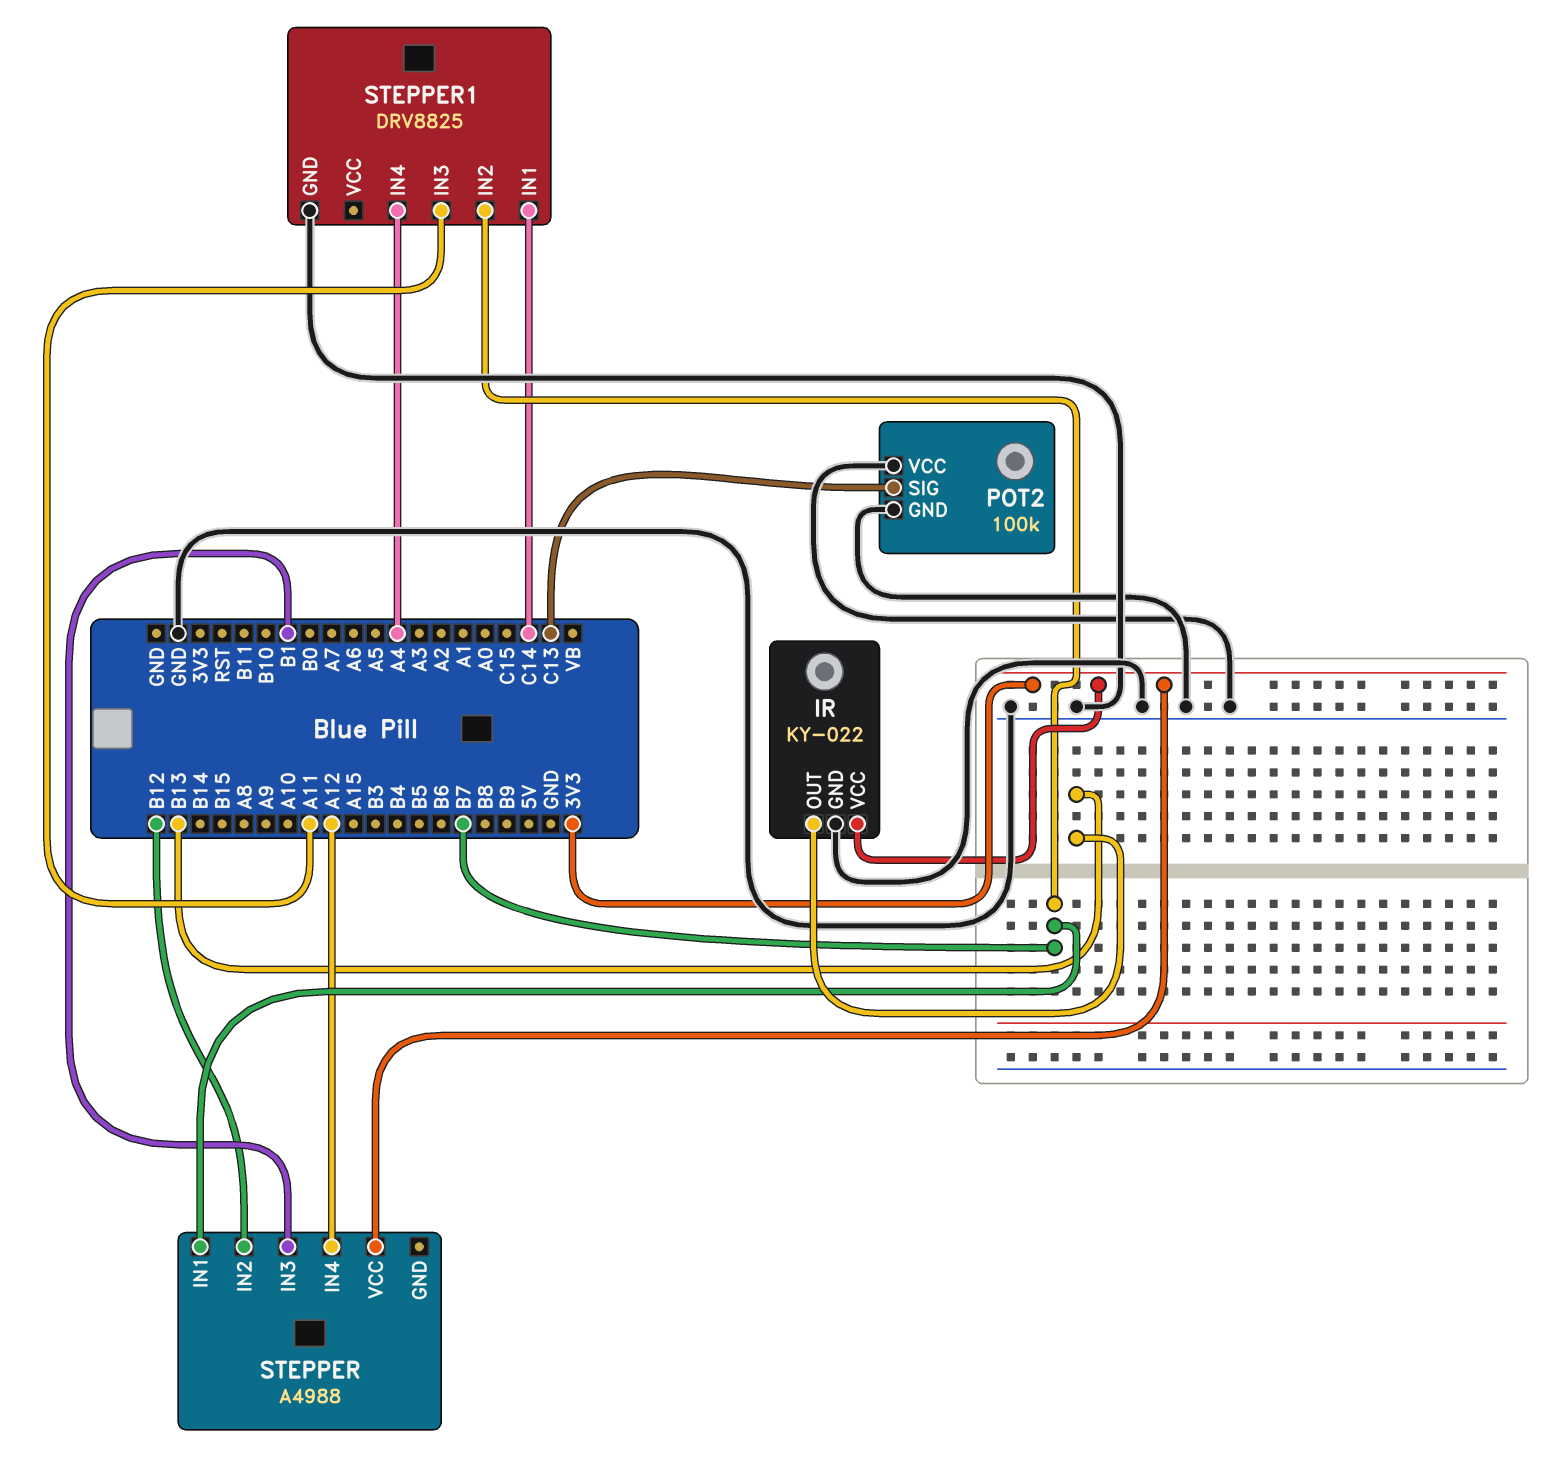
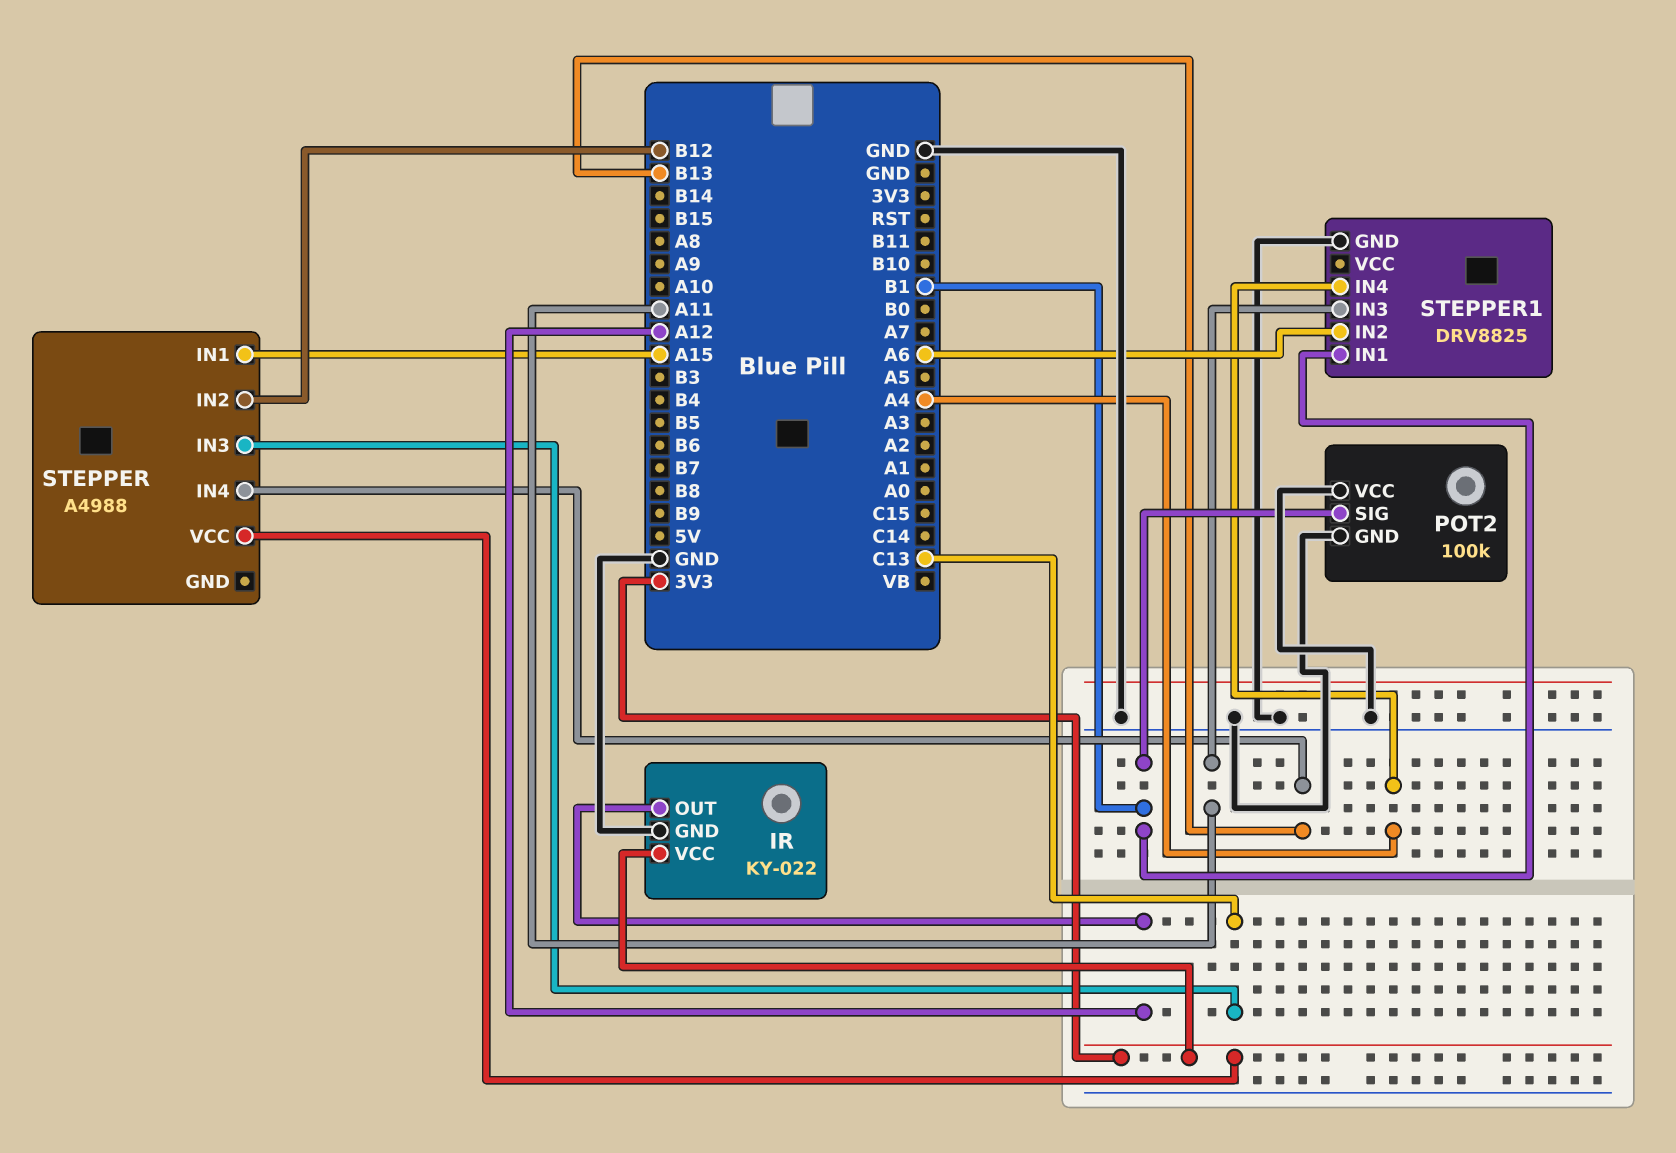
IR pin OUT: B13 -> A12
POT2 pin SIG: C13 -> B1
STEPPER pin IN1: B7 -> A15
STEPPER pin IN3: B1 -> C13
STEPPER pin IN4: A12 -> B13
STEPPER1 pin IN1: C14 -> B1
STEPPER1 pin IN2: B7 -> A6

